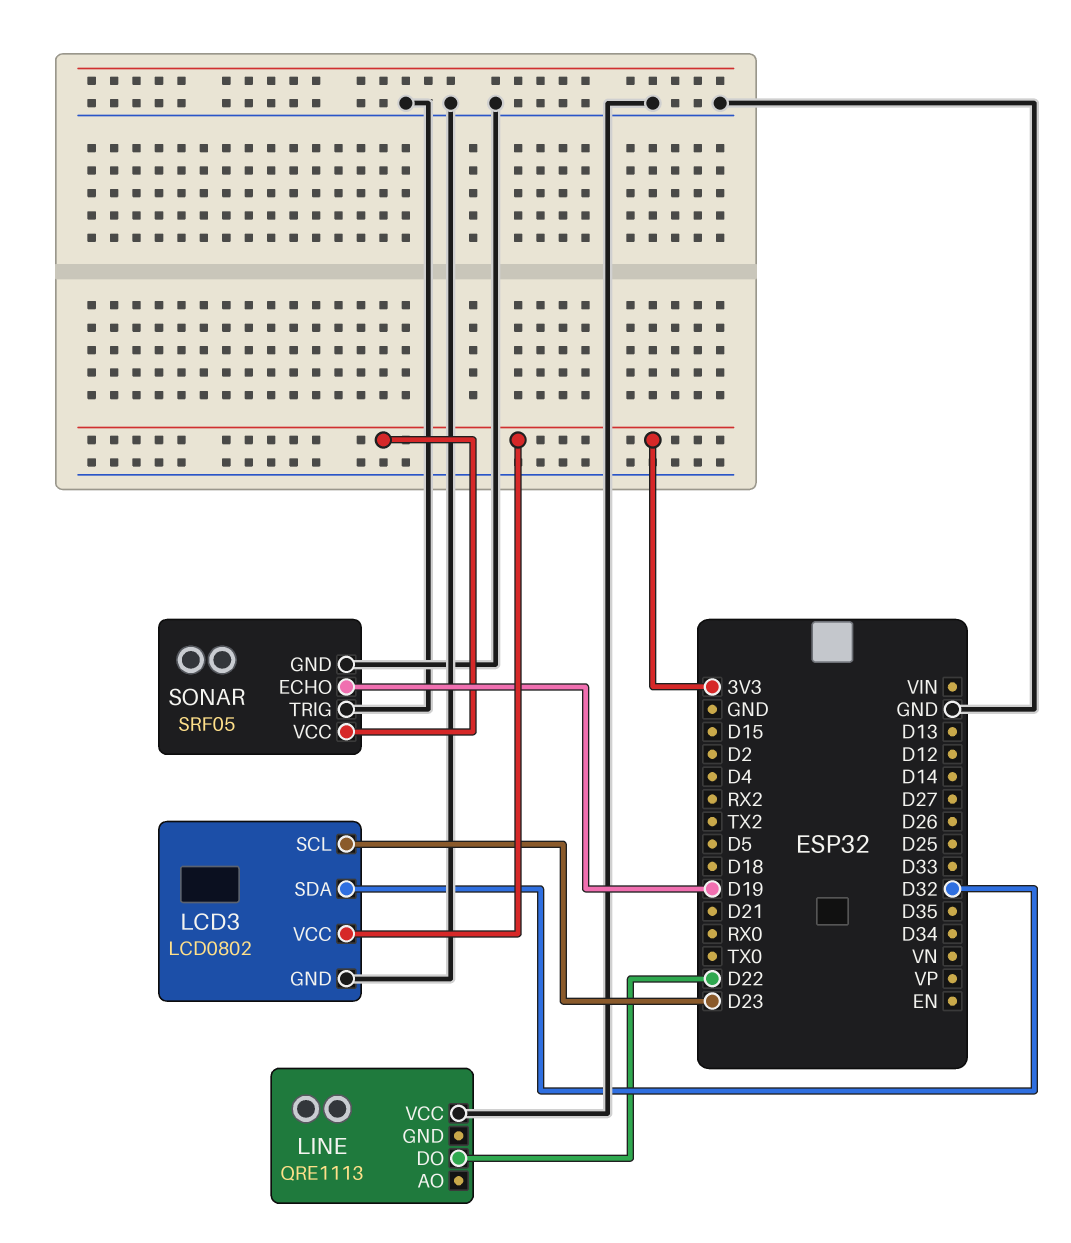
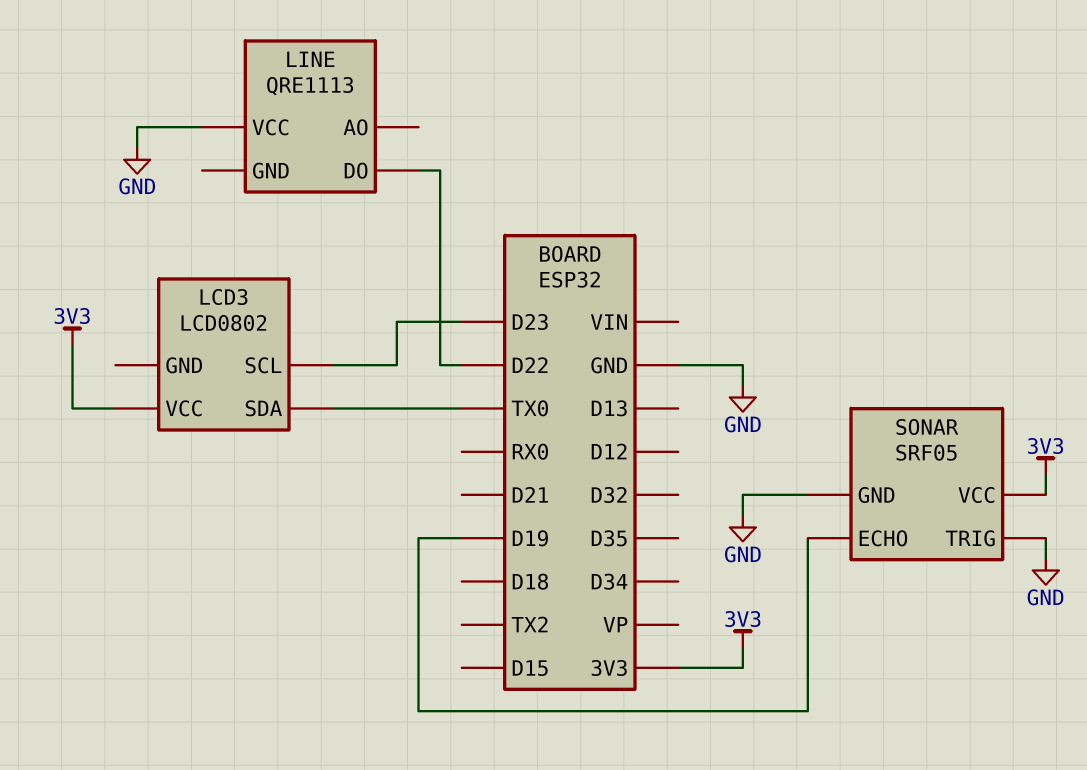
LCD3 pin GND: GND -> none
LCD3 pin SDA: D32 -> TX0

